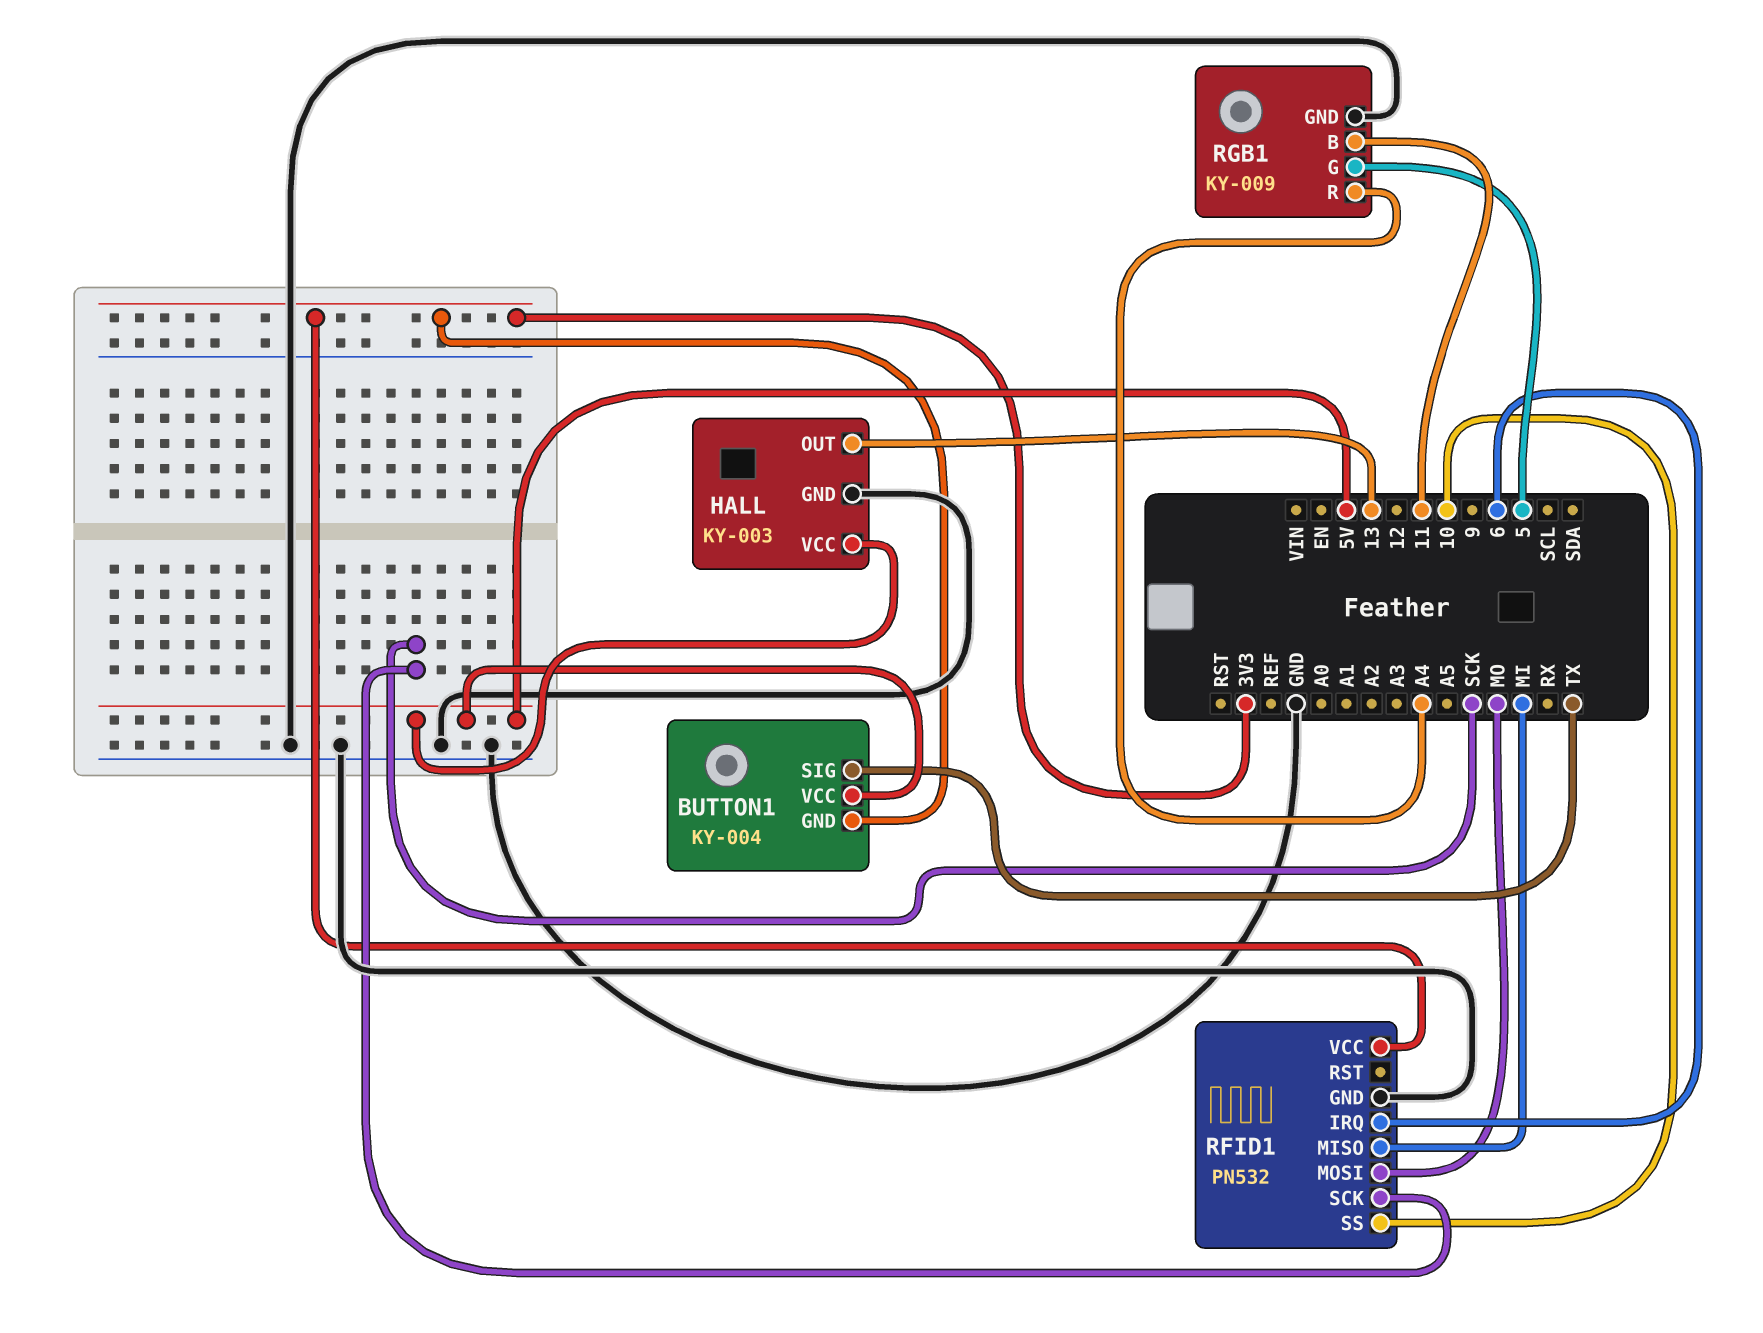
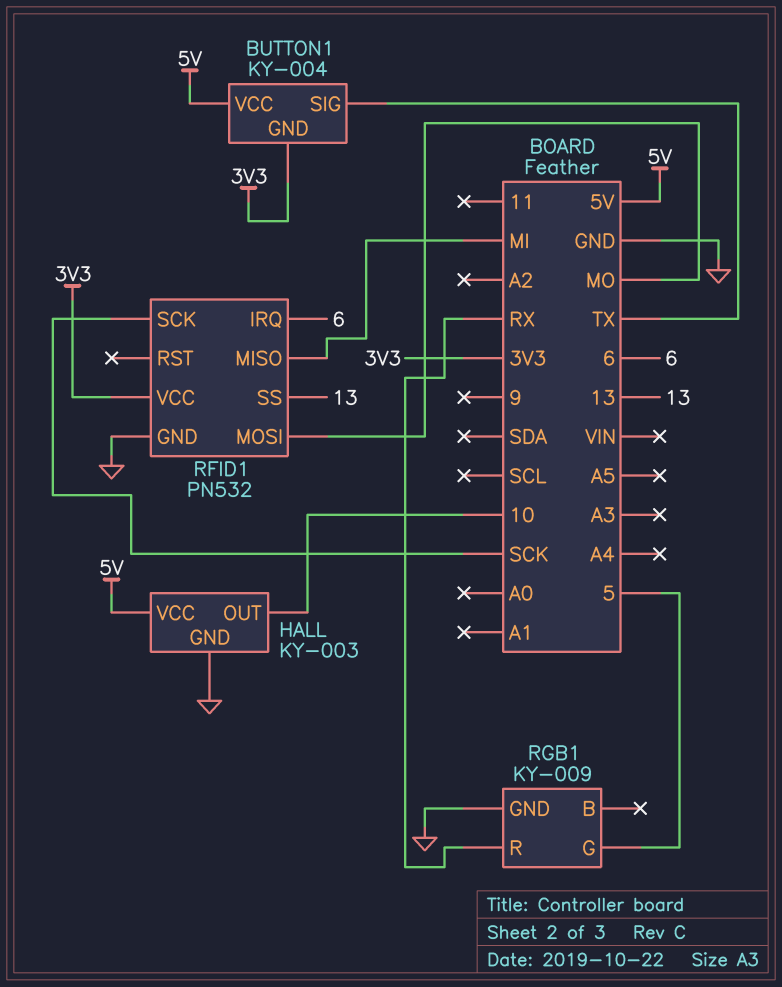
HALL pin OUT: 13 -> 10
RFID1 pin SS: 10 -> 13
RGB1 pin B: 11 -> none
RGB1 pin R: A4 -> RX

